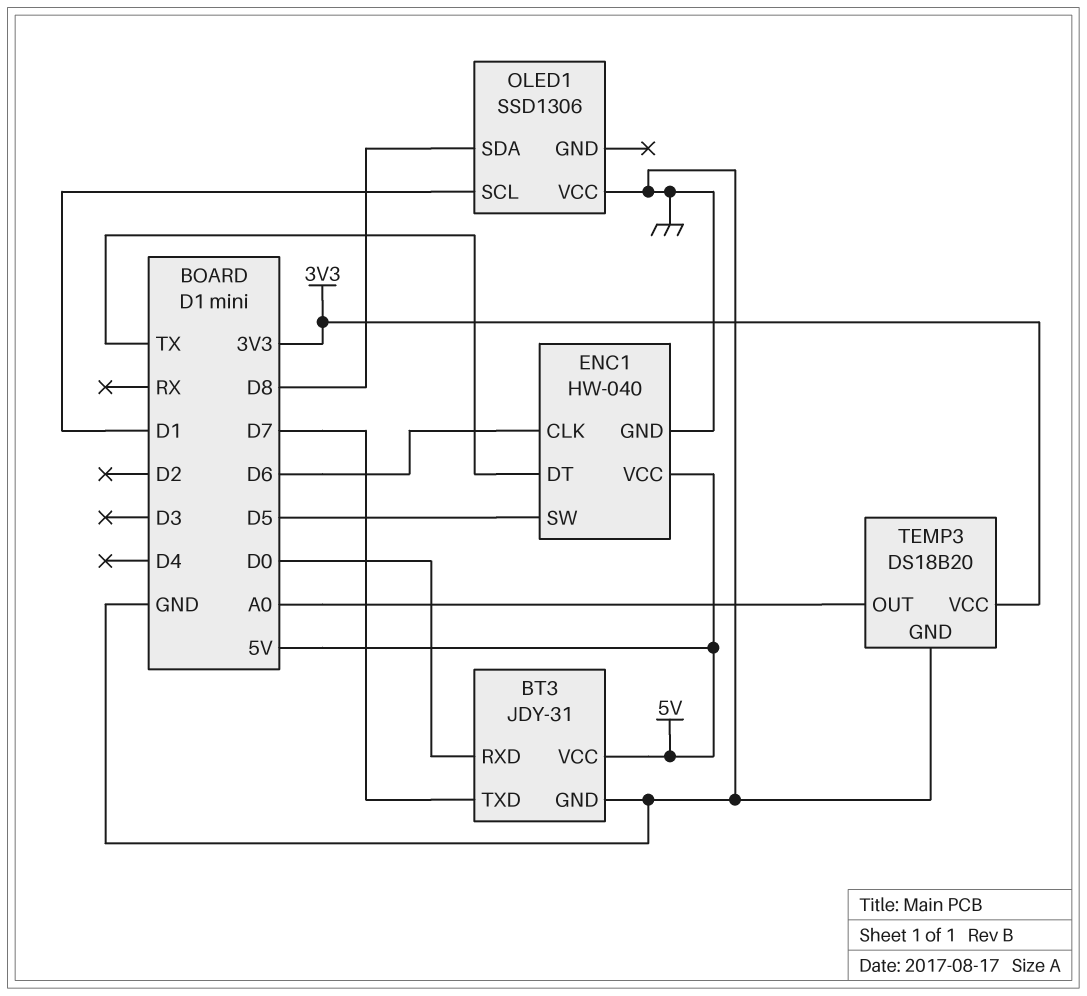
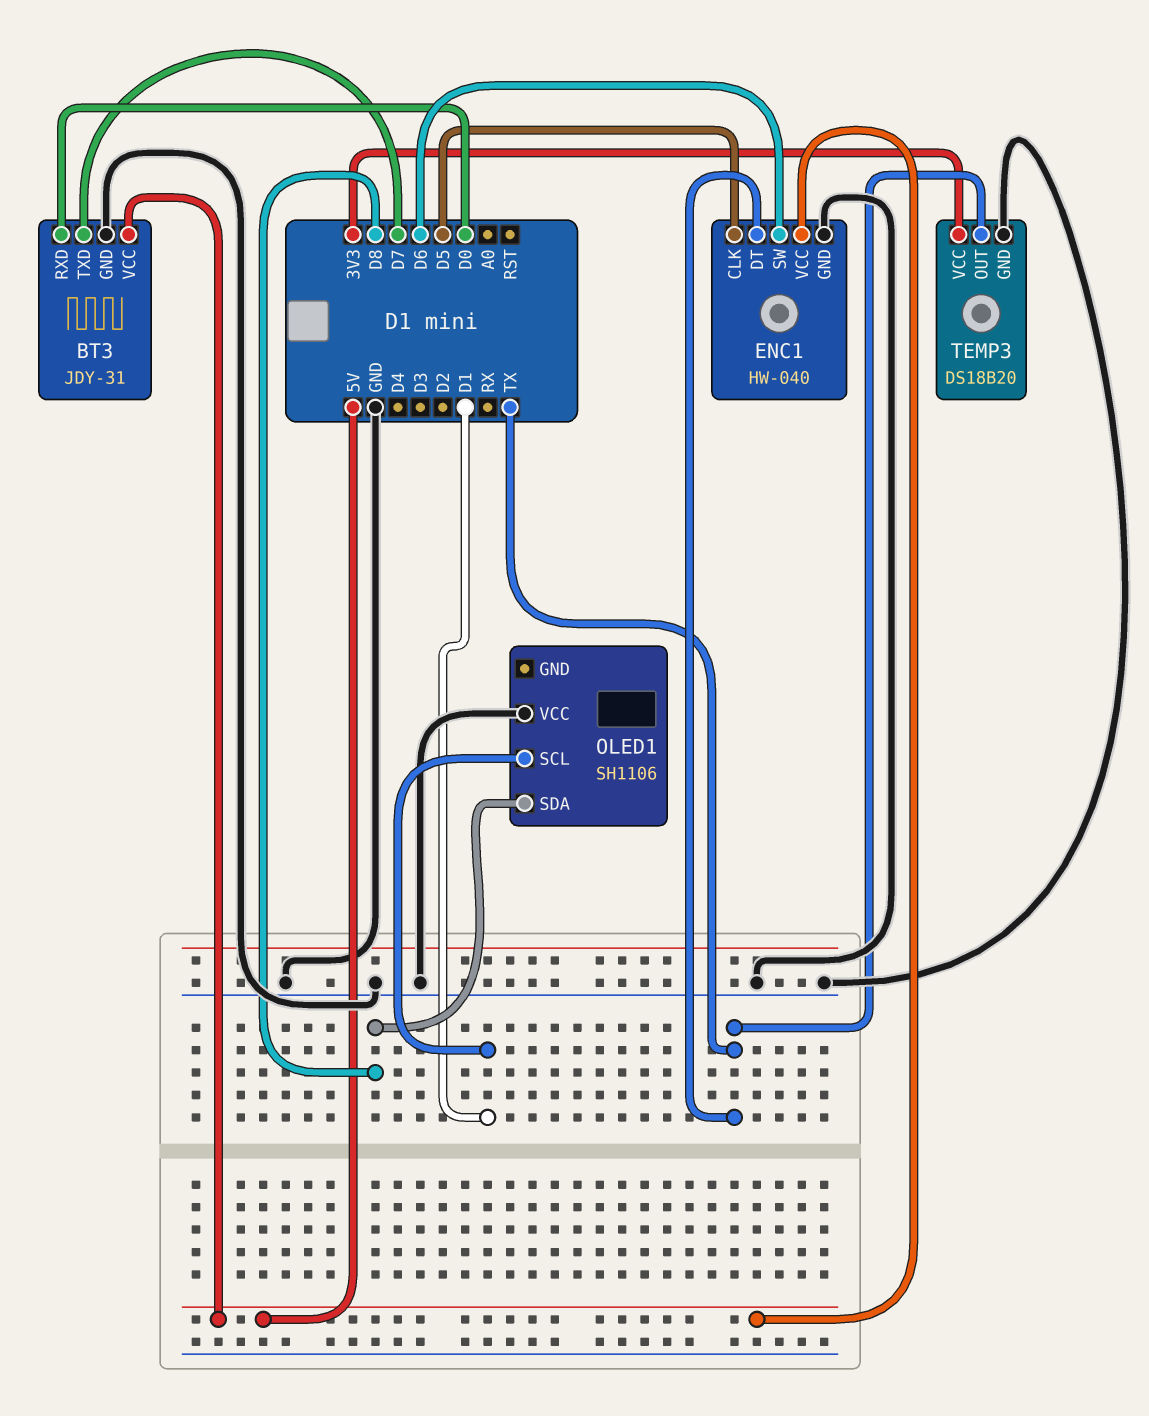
ENC1 pin CLK: D6 -> D5
ENC1 pin SW: D5 -> D6
OLED1: SSD1306 -> SH1106
TEMP3 pin OUT: A0 -> TX

